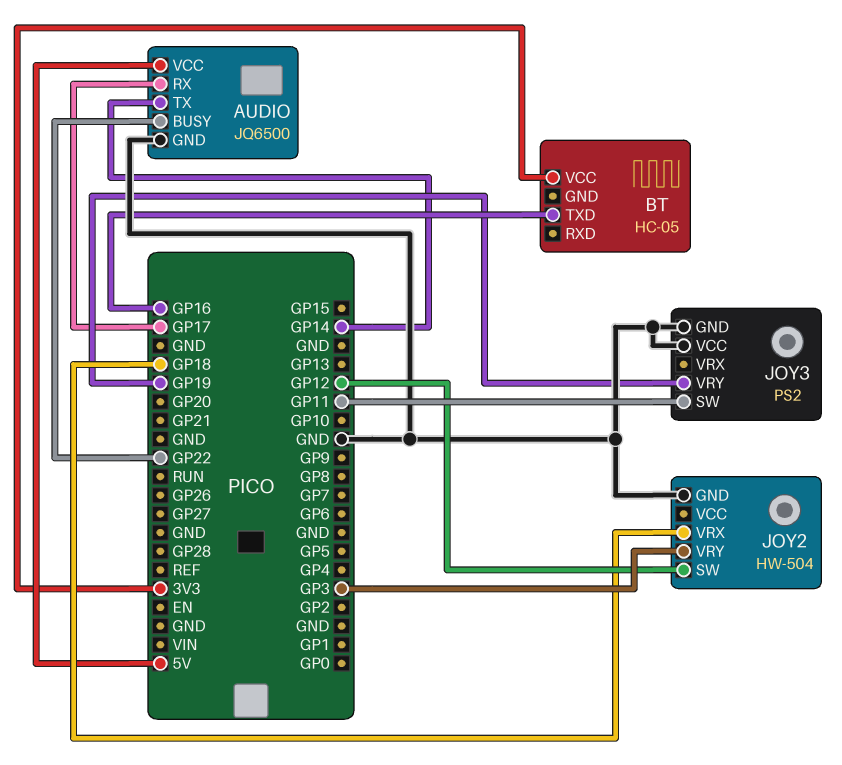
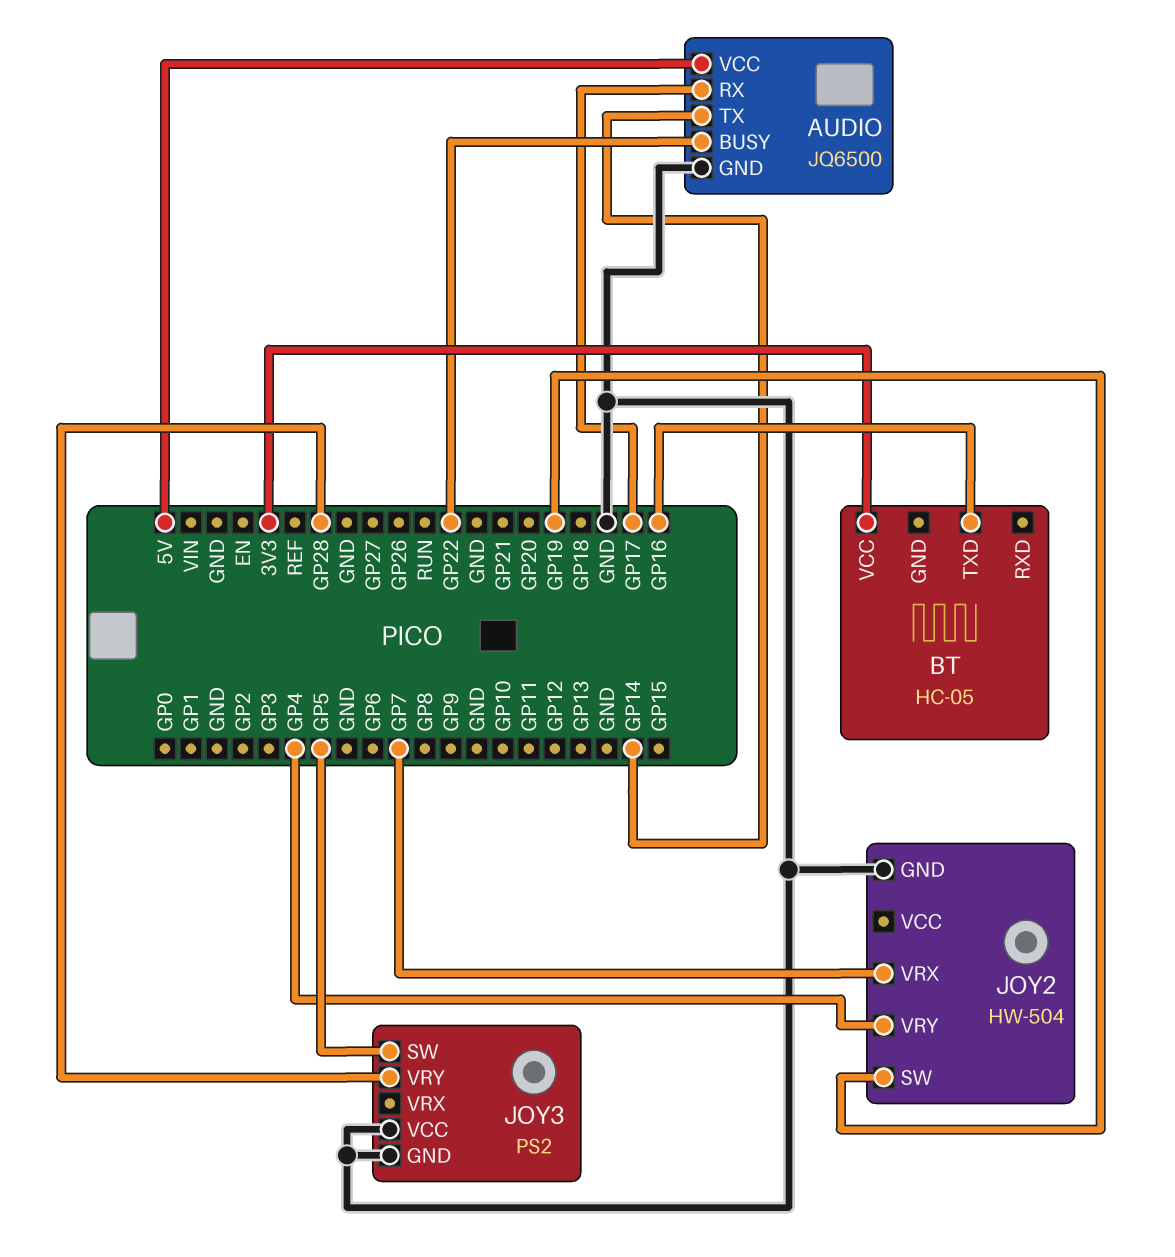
JOY2 pin SW: GP12 -> GP19
JOY2 pin VRX: GP18 -> GP7
JOY2 pin VRY: GP3 -> GP4
JOY3 pin SW: GP11 -> GP5
JOY3 pin VRY: GP19 -> GP28

